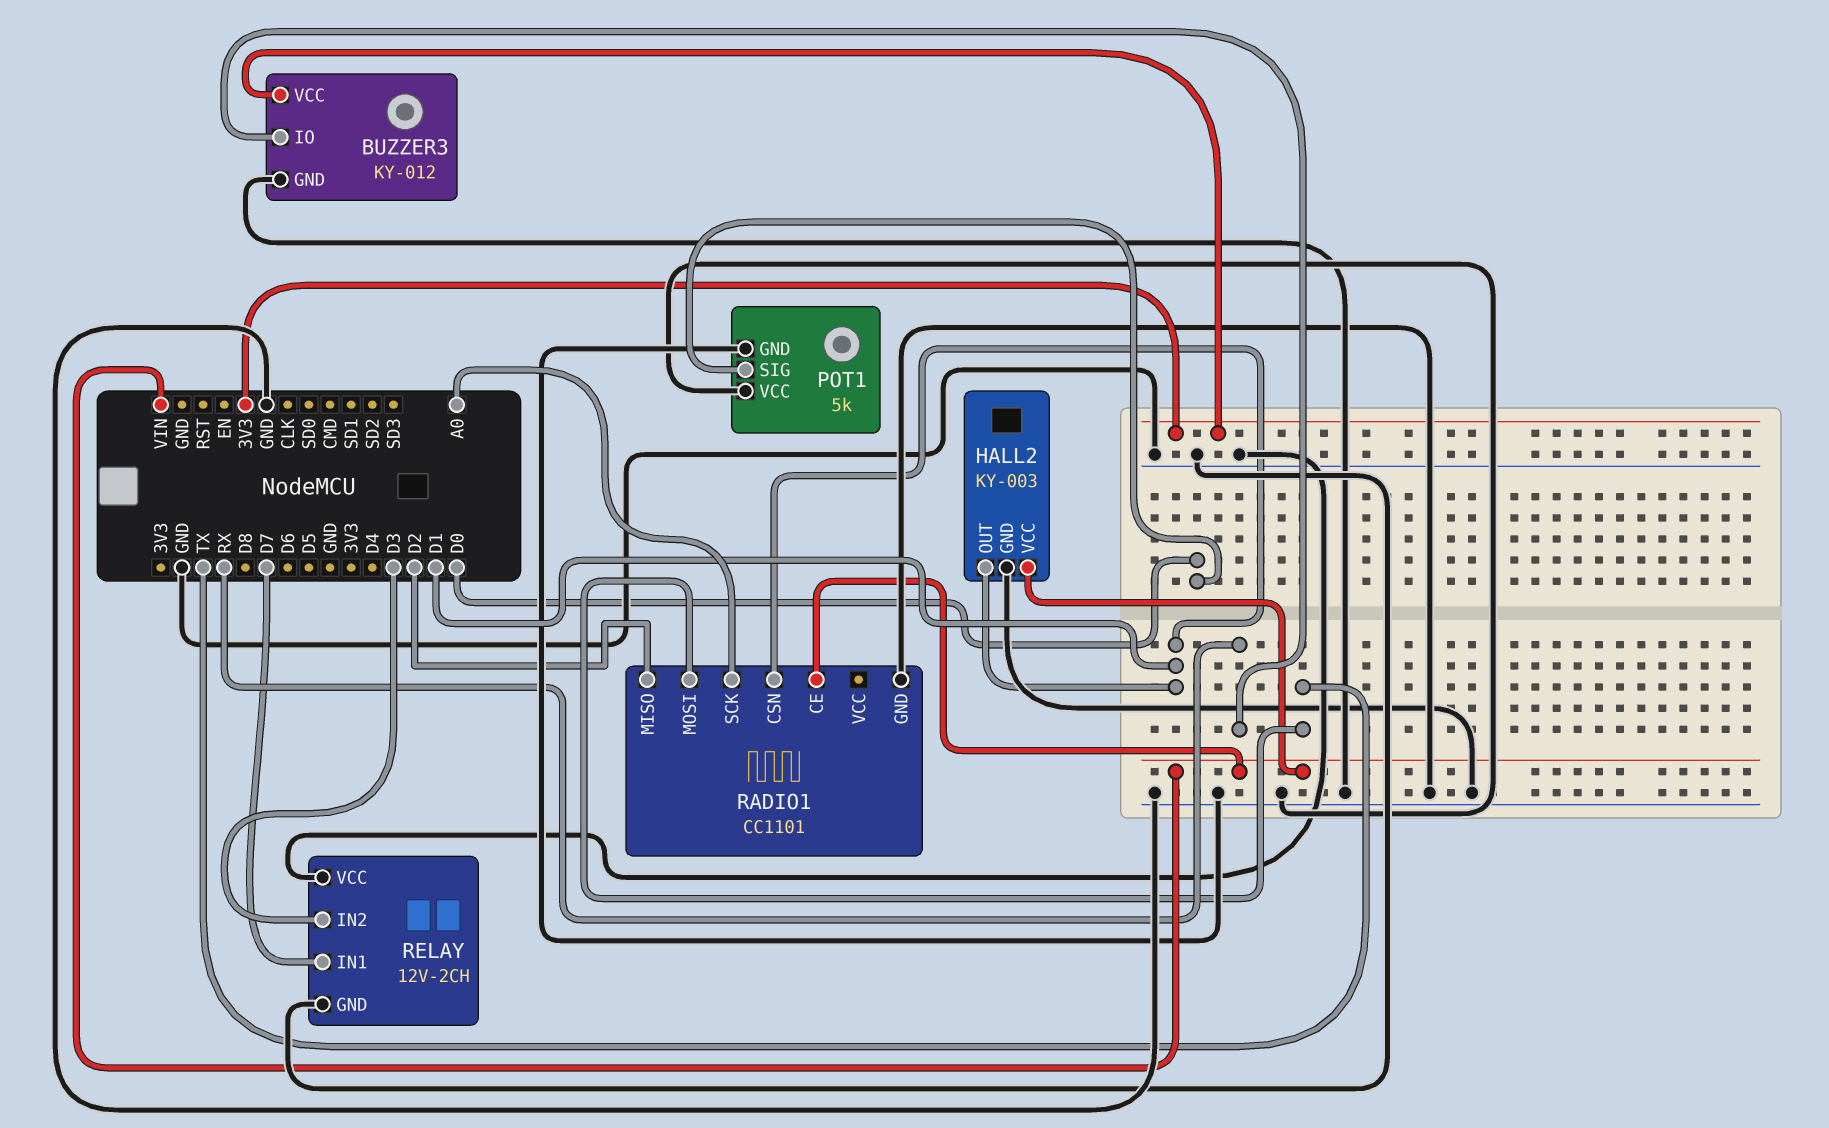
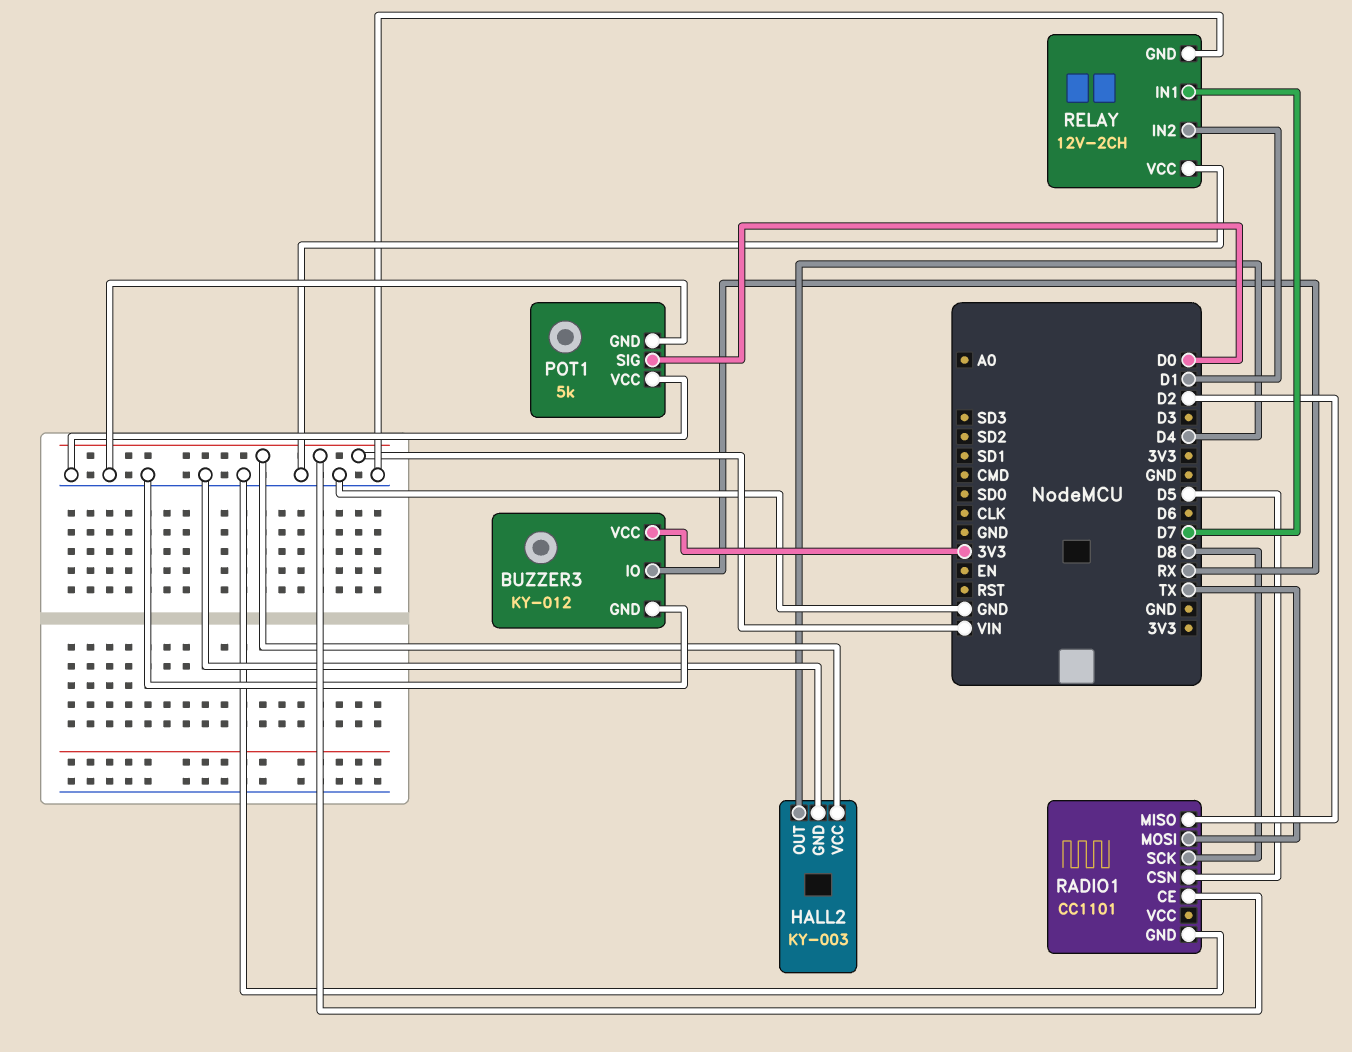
HALL2 pin OUT: D1 -> D4
RADIO1 pin CSN: D1 -> D5
RADIO1 pin SCK: A0 -> D8
RELAY pin IN2: D3 -> D1

